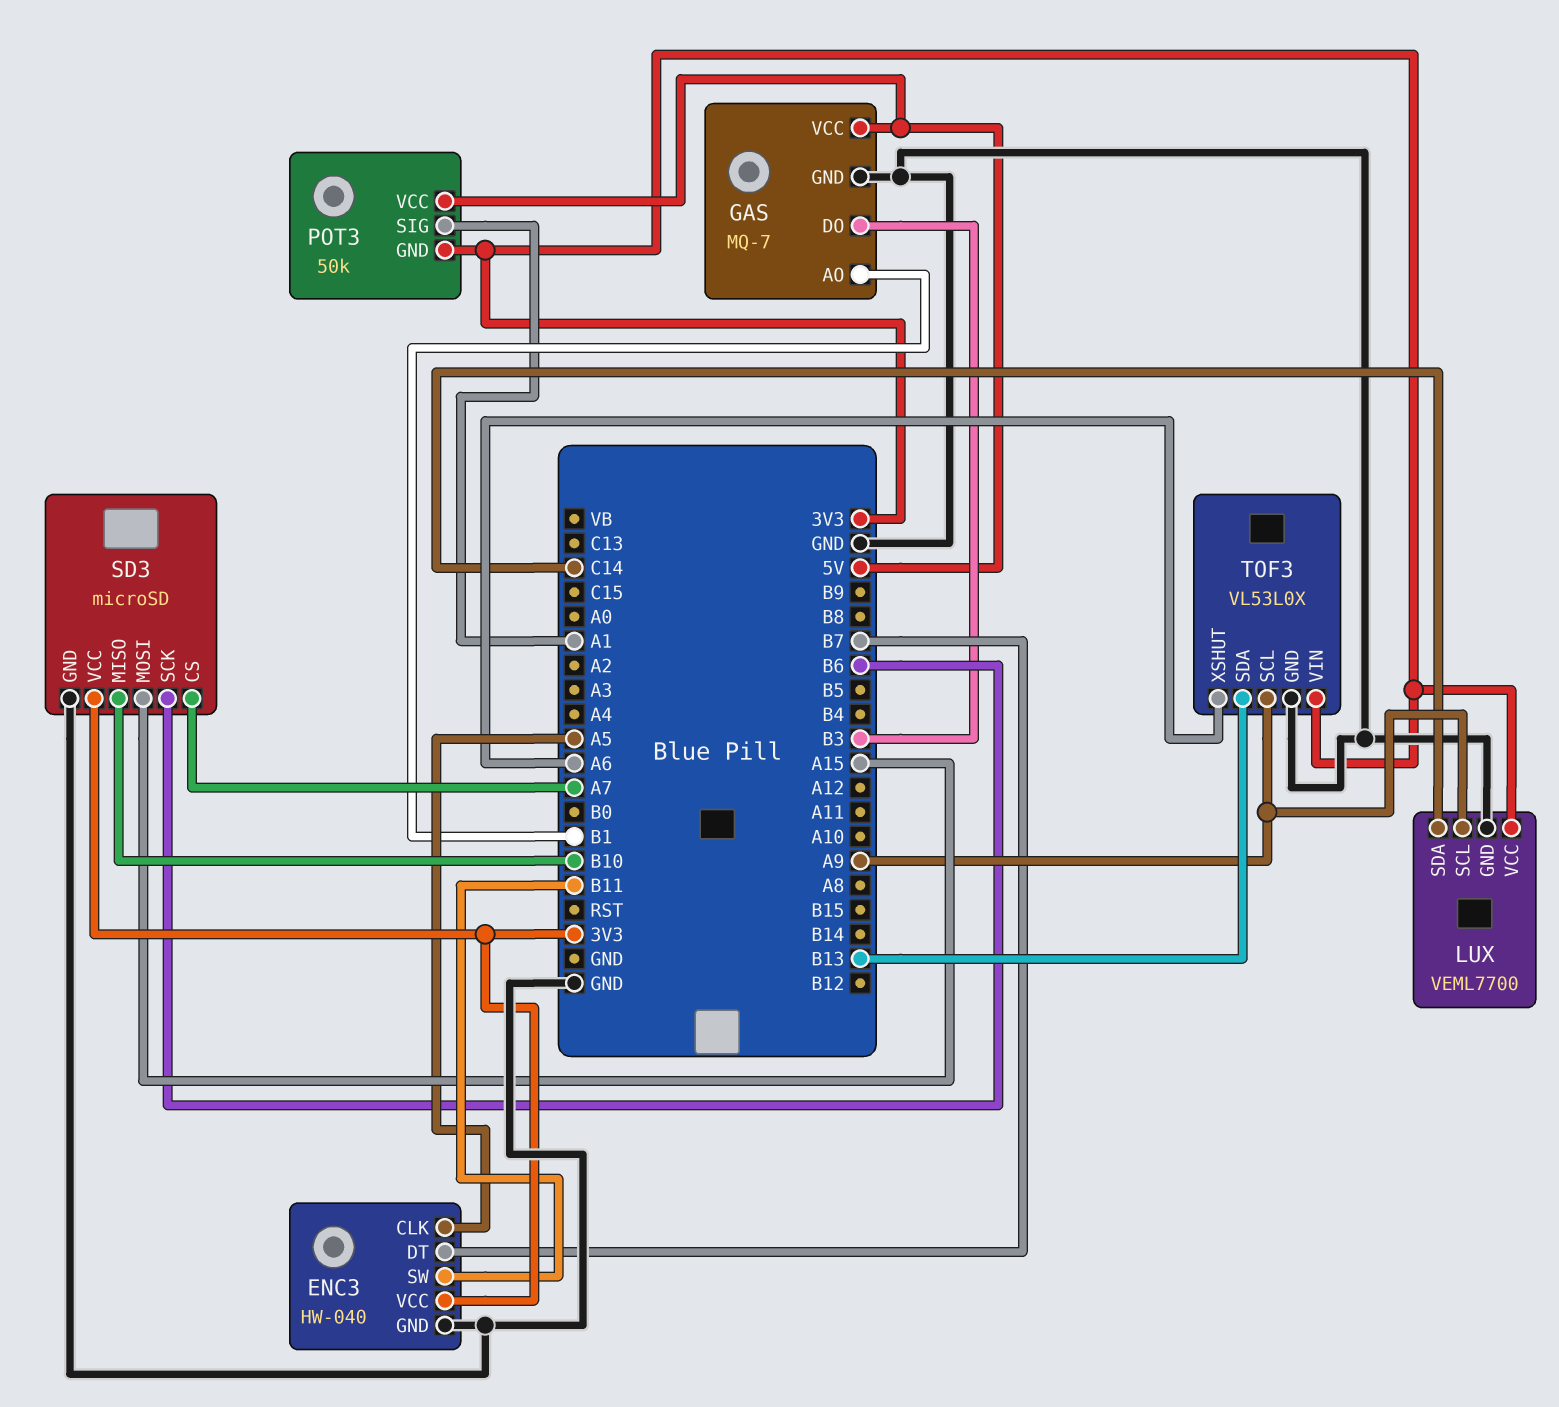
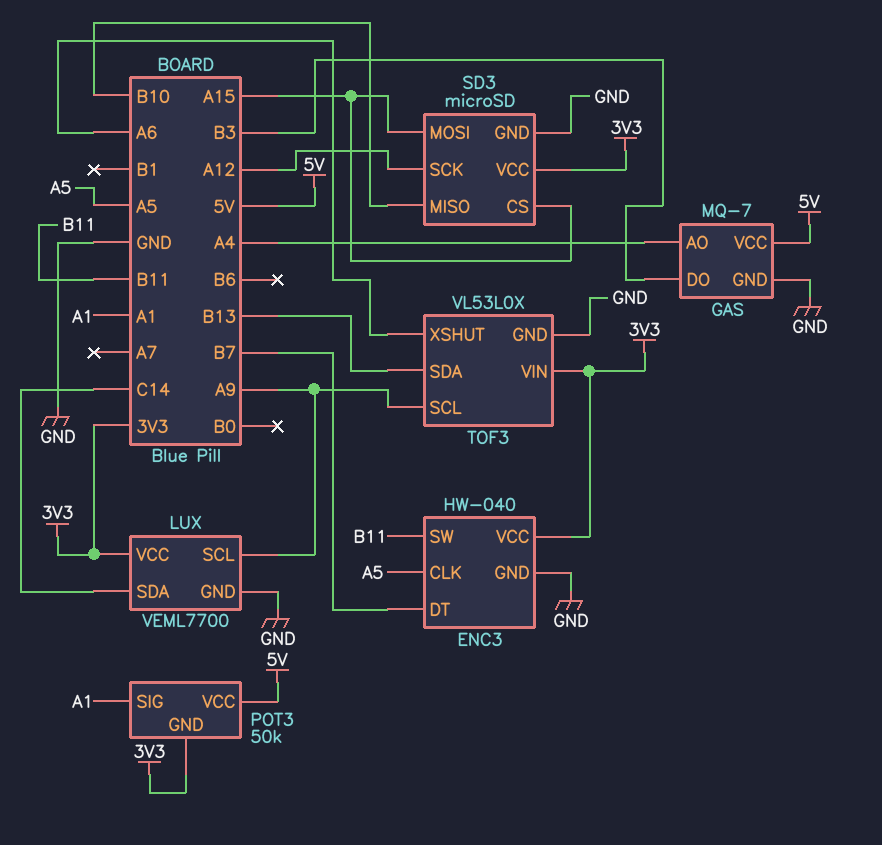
GAS pin AO: B1 -> A4
SD3 pin CS: A7 -> A15
SD3 pin SCK: B6 -> A12

